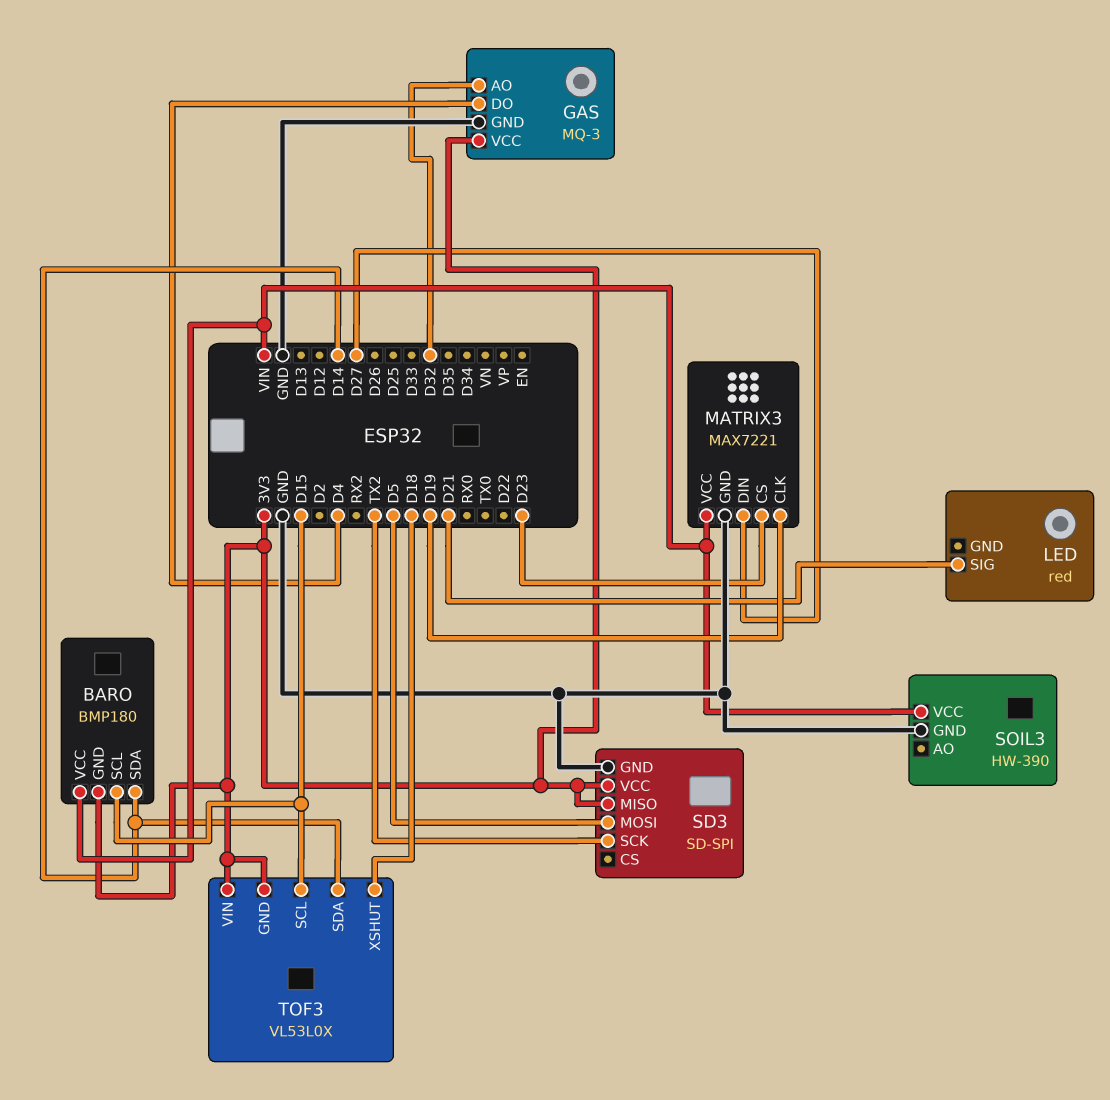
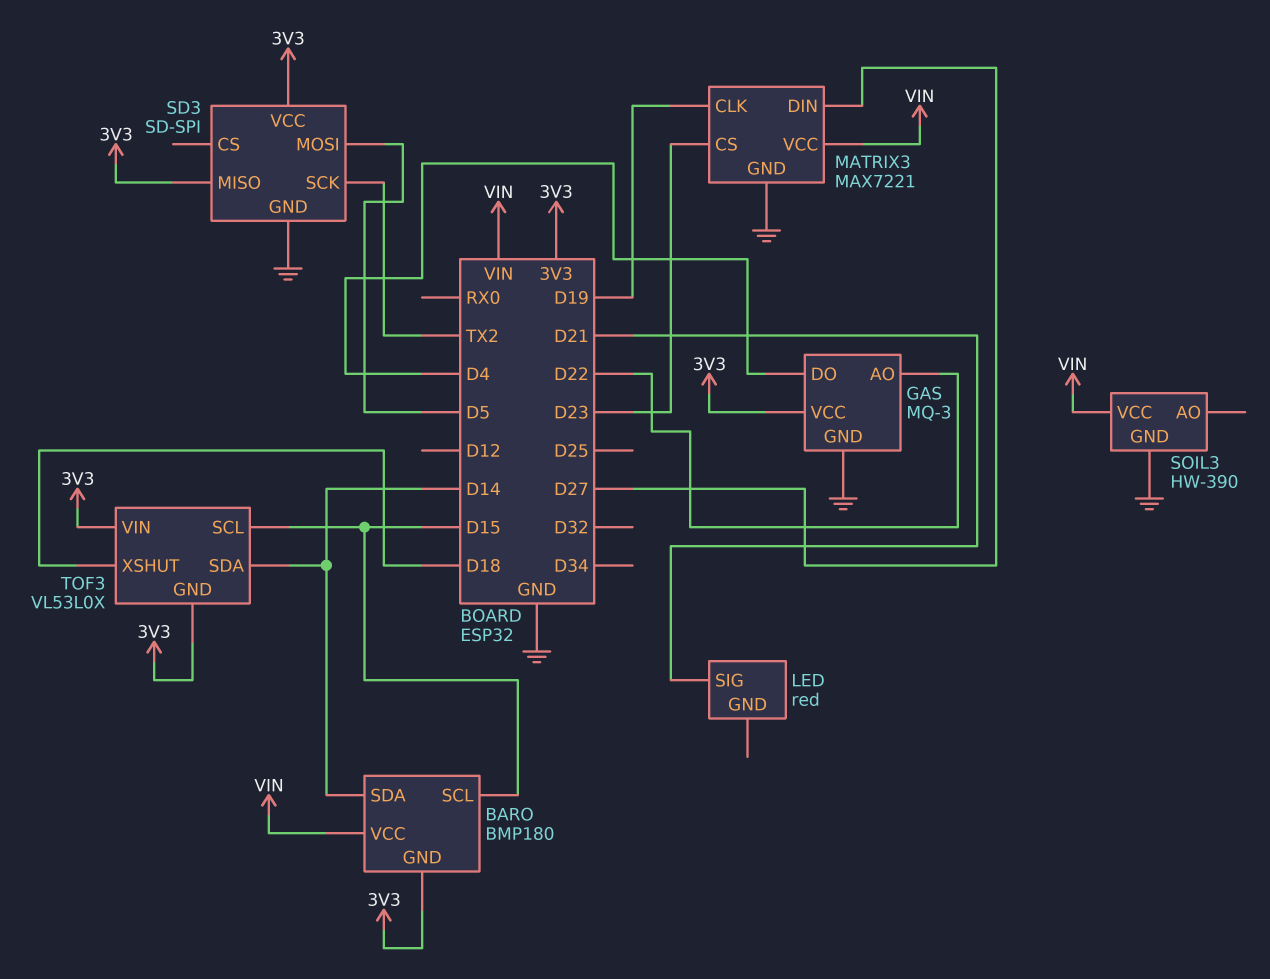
GAS pin AO: D32 -> D22

